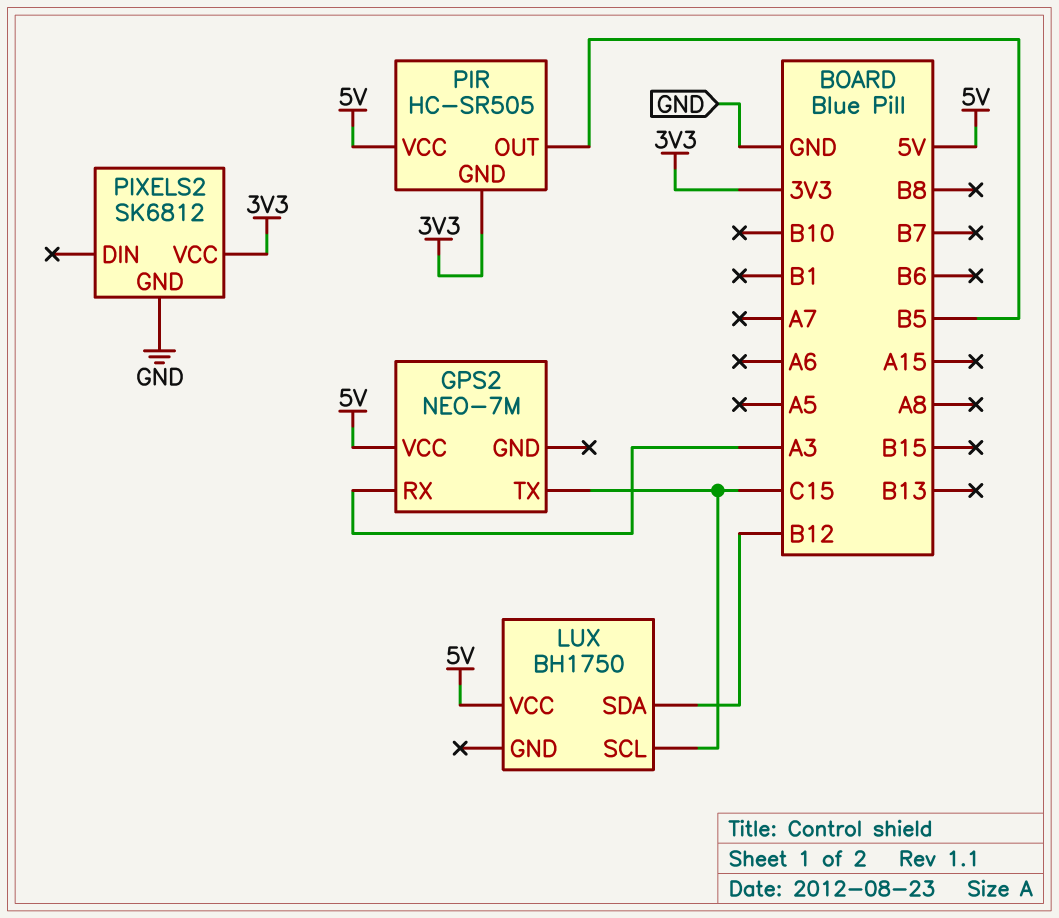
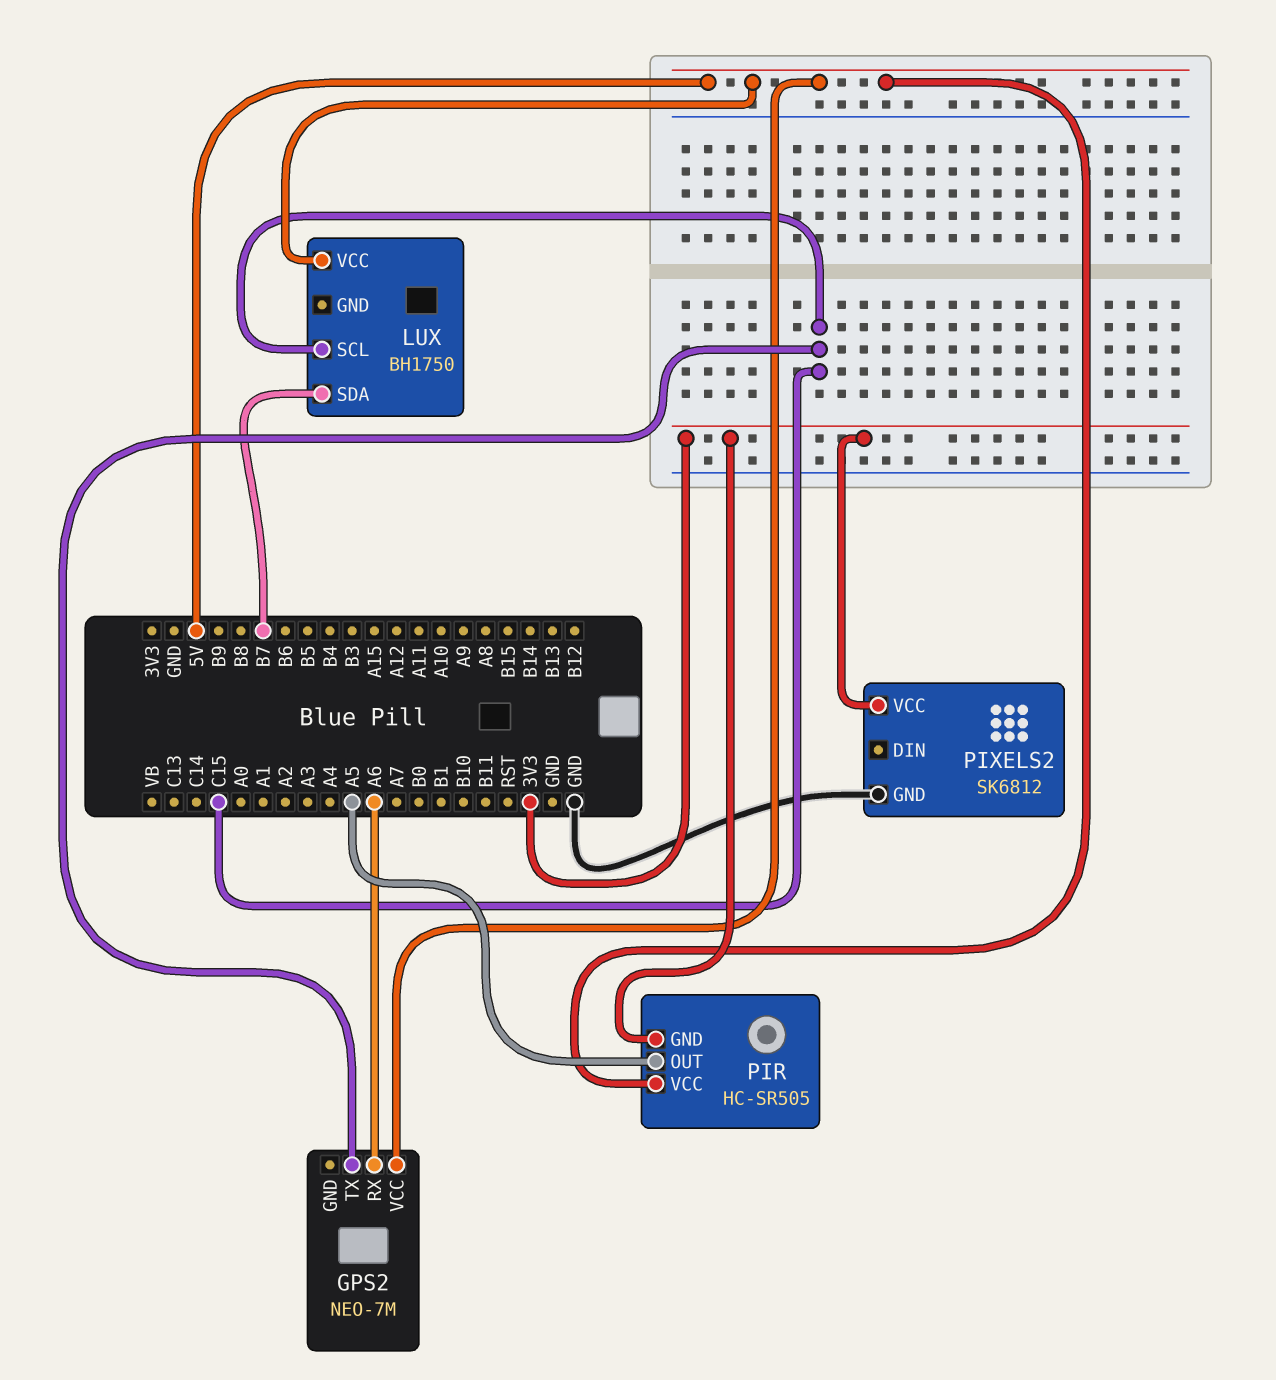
GPS2 pin RX: A3 -> A6
LUX pin SDA: B12 -> B7
PIR pin OUT: B5 -> A5

